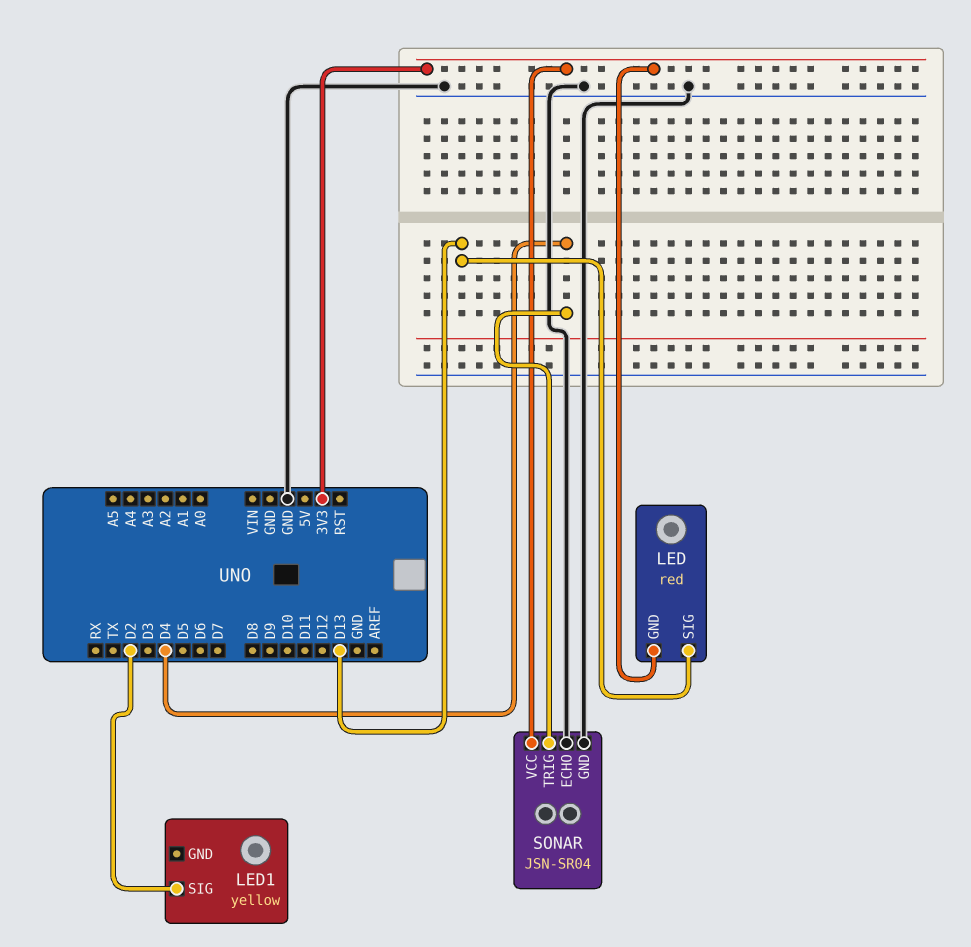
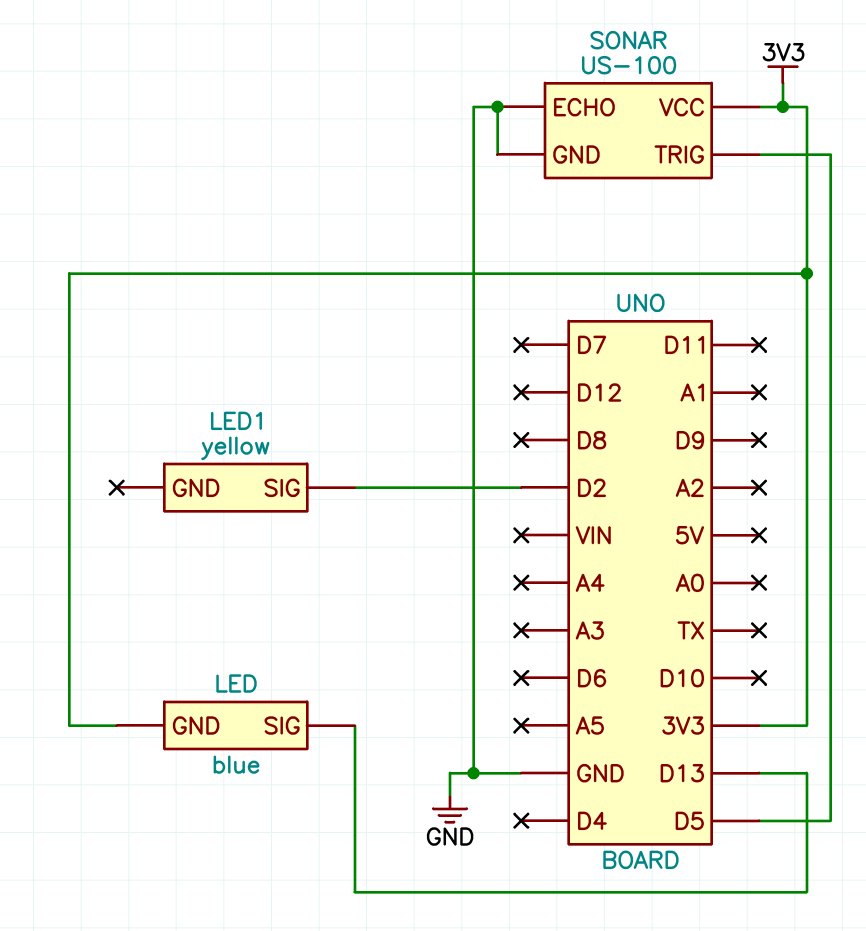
LED: red -> blue
SONAR: JSN-SR04 -> US-100
SONAR pin TRIG: D4 -> D5

